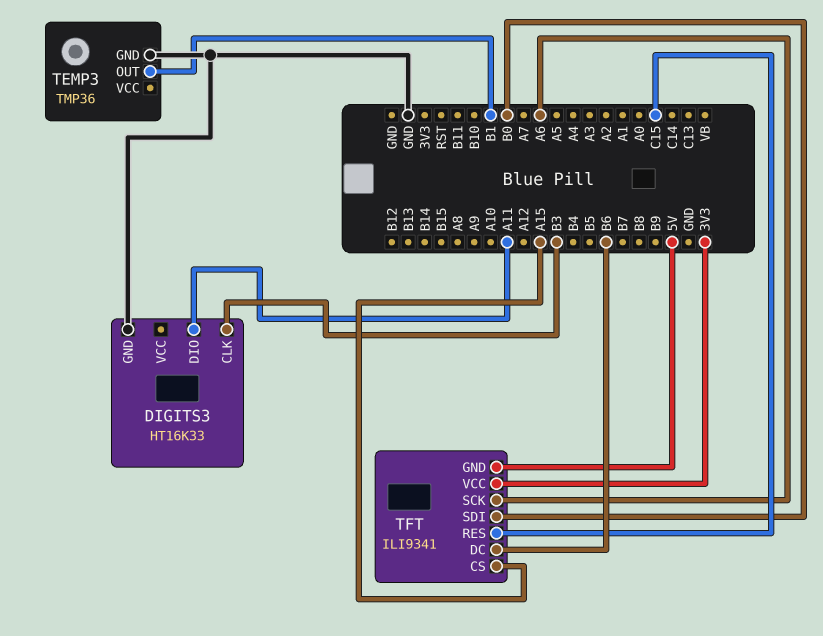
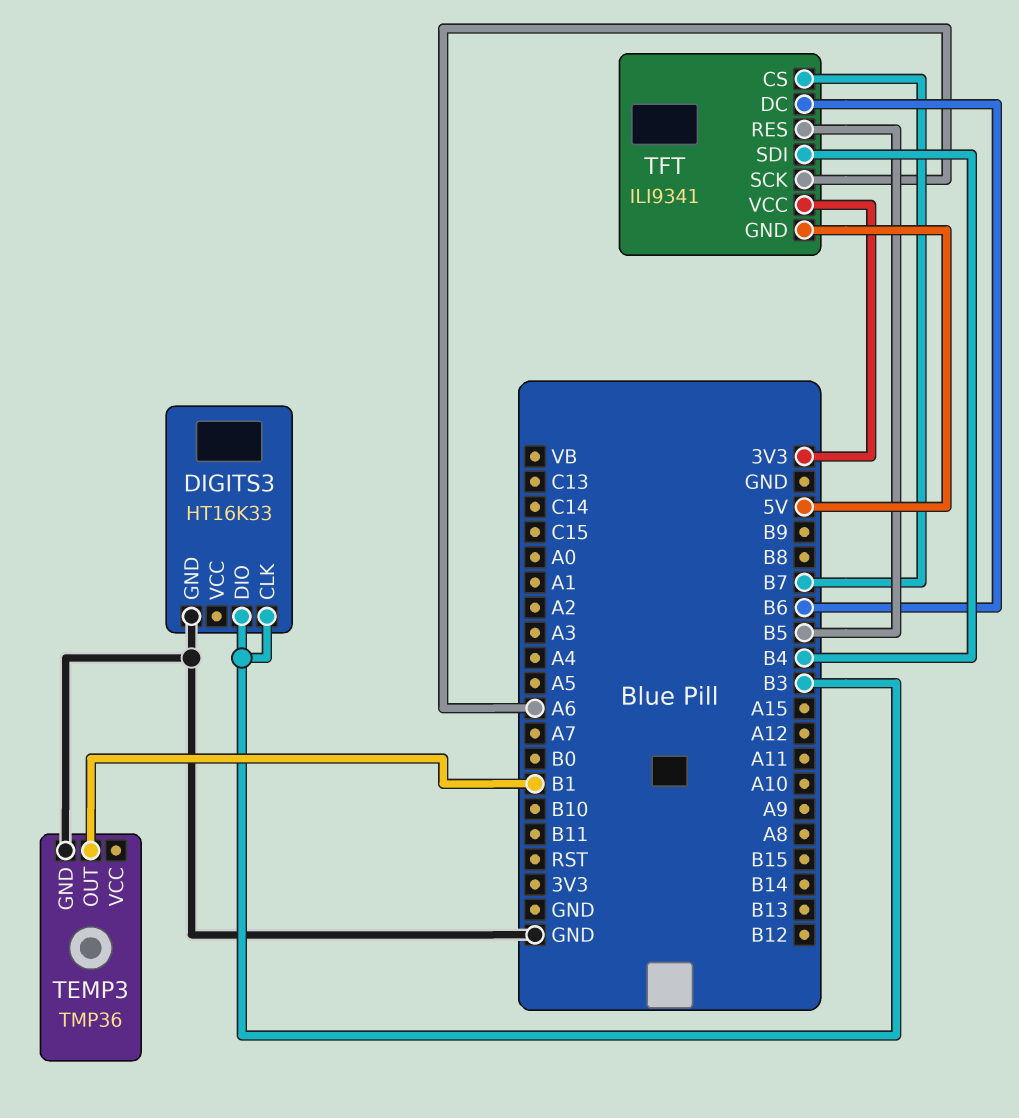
DIGITS3 pin DIO: A11 -> B3
TFT pin CS: A15 -> B7
TFT pin RES: C15 -> B5
TFT pin SDI: B0 -> B4

